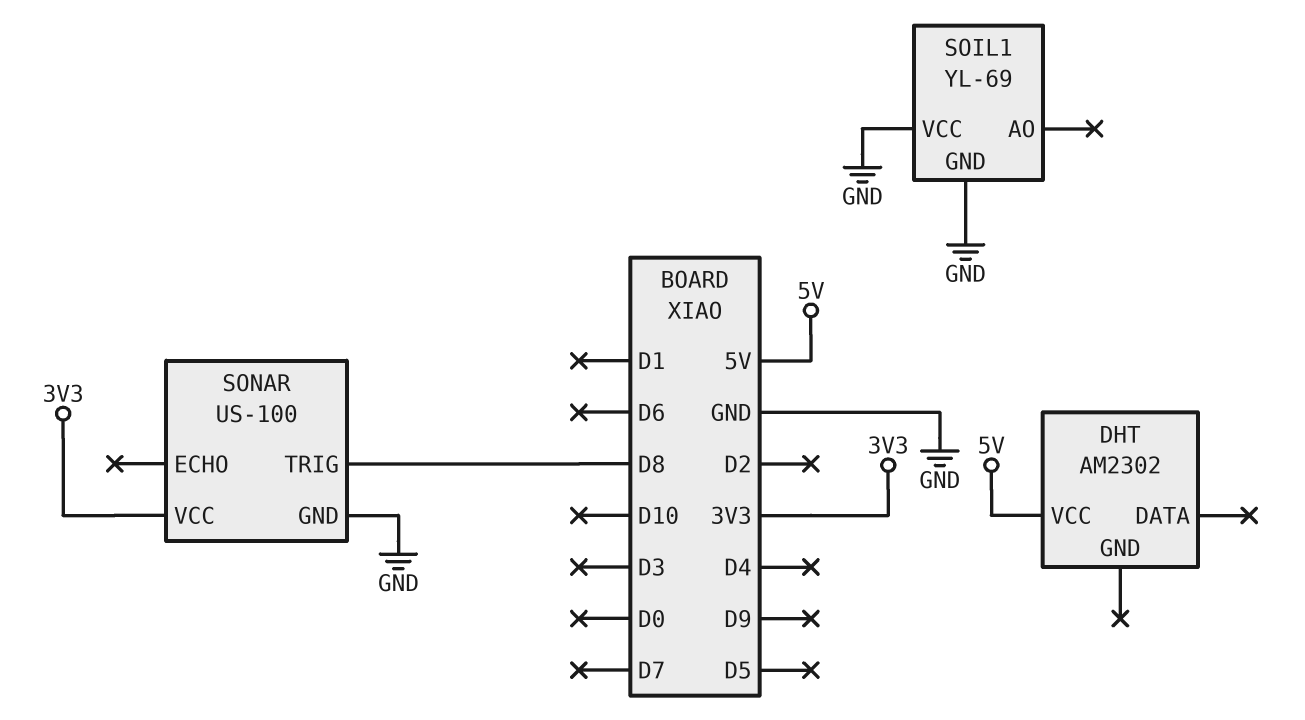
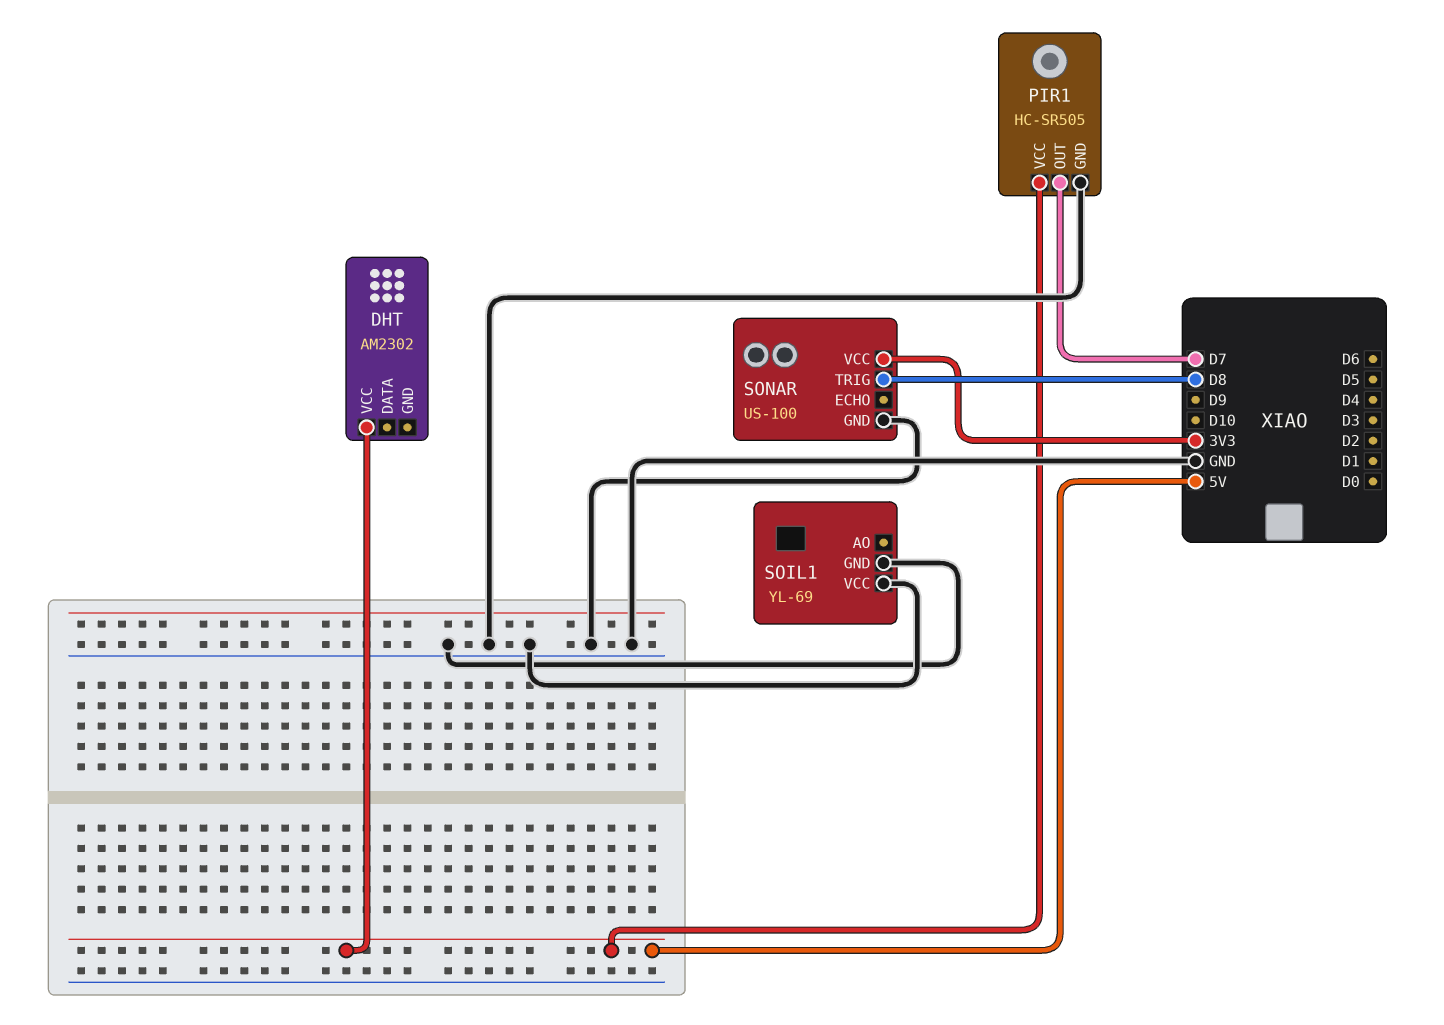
PIR1: none -> HC-SR505
PIR1 pin GND: none -> GND
PIR1 pin OUT: none -> D7
PIR1 pin VCC: none -> 5V

